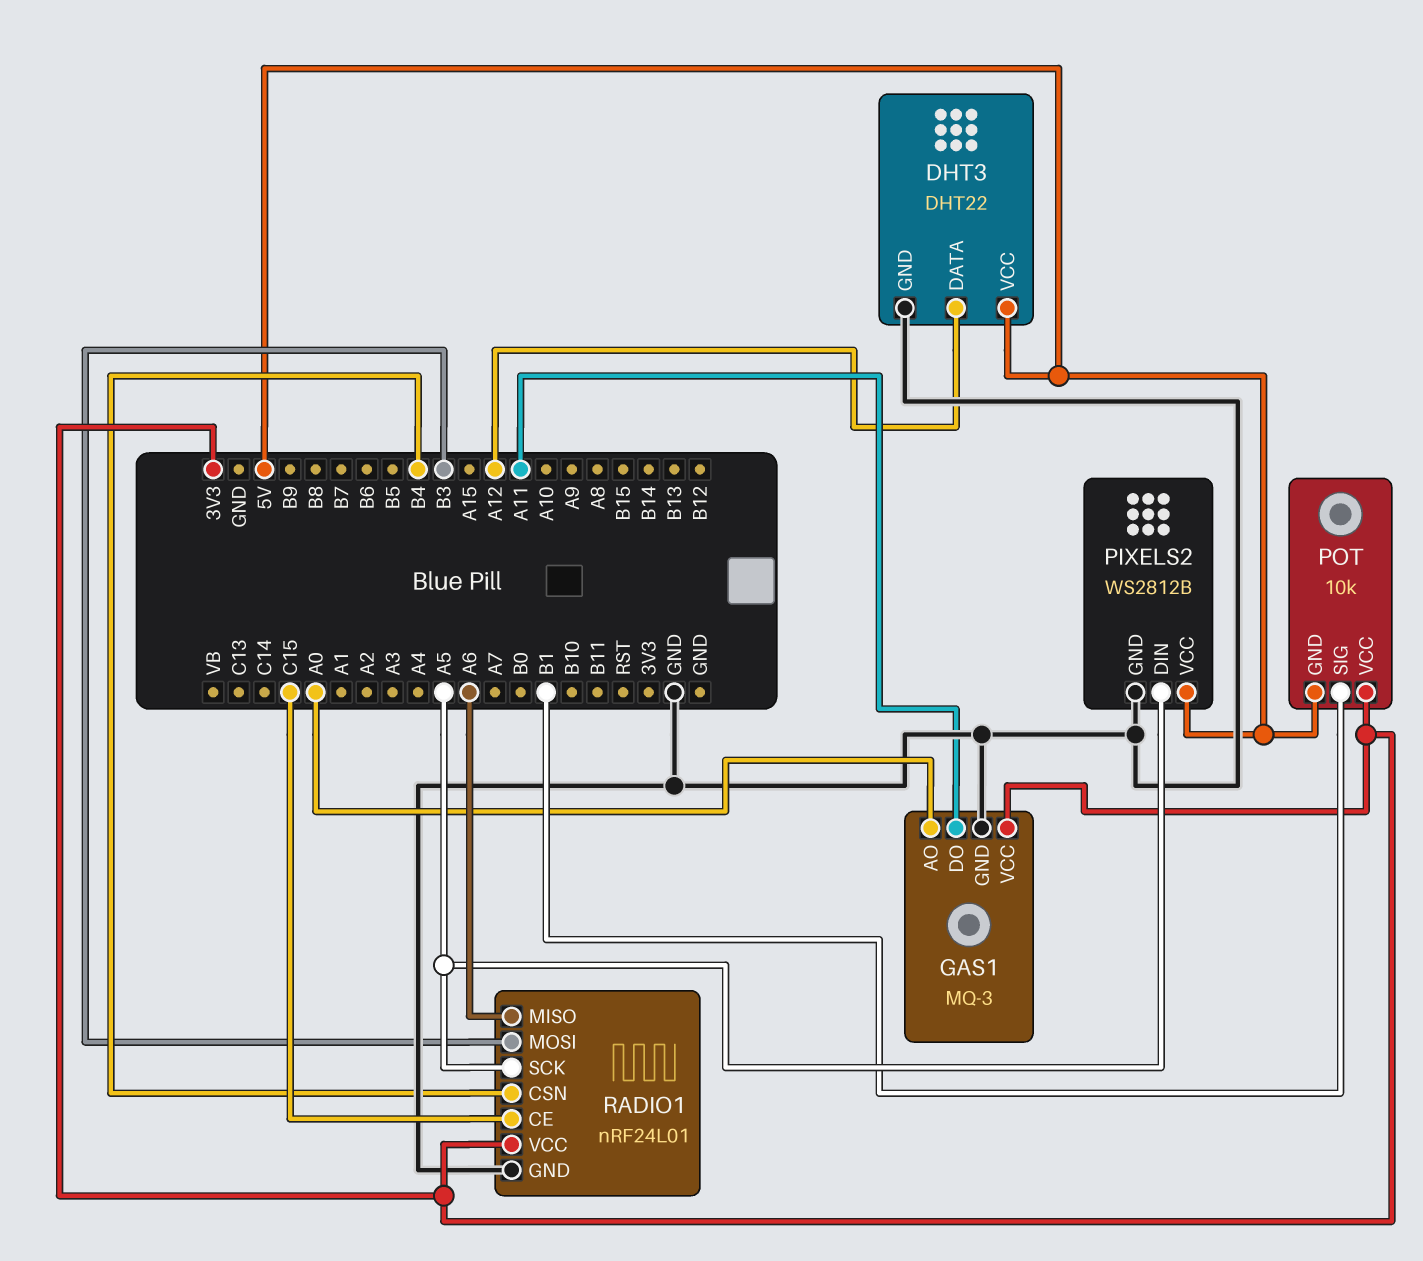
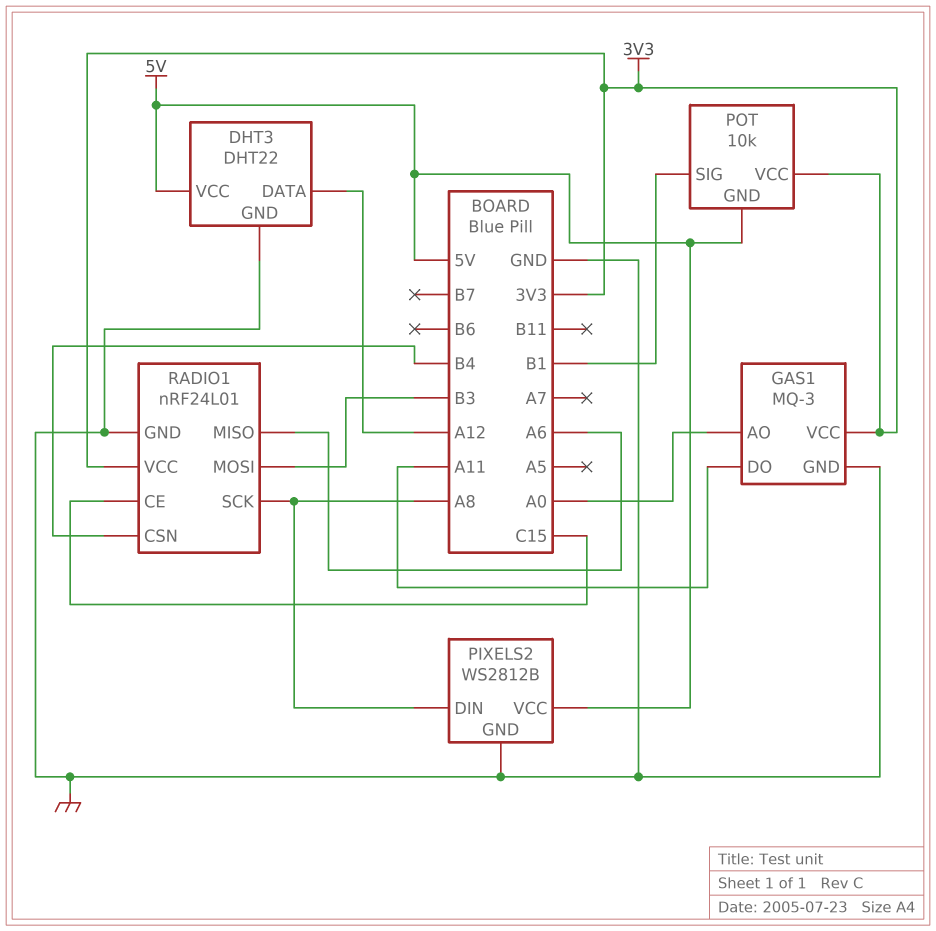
PIXELS2 pin DIN: A5 -> A8
RADIO1 pin SCK: A5 -> A8

